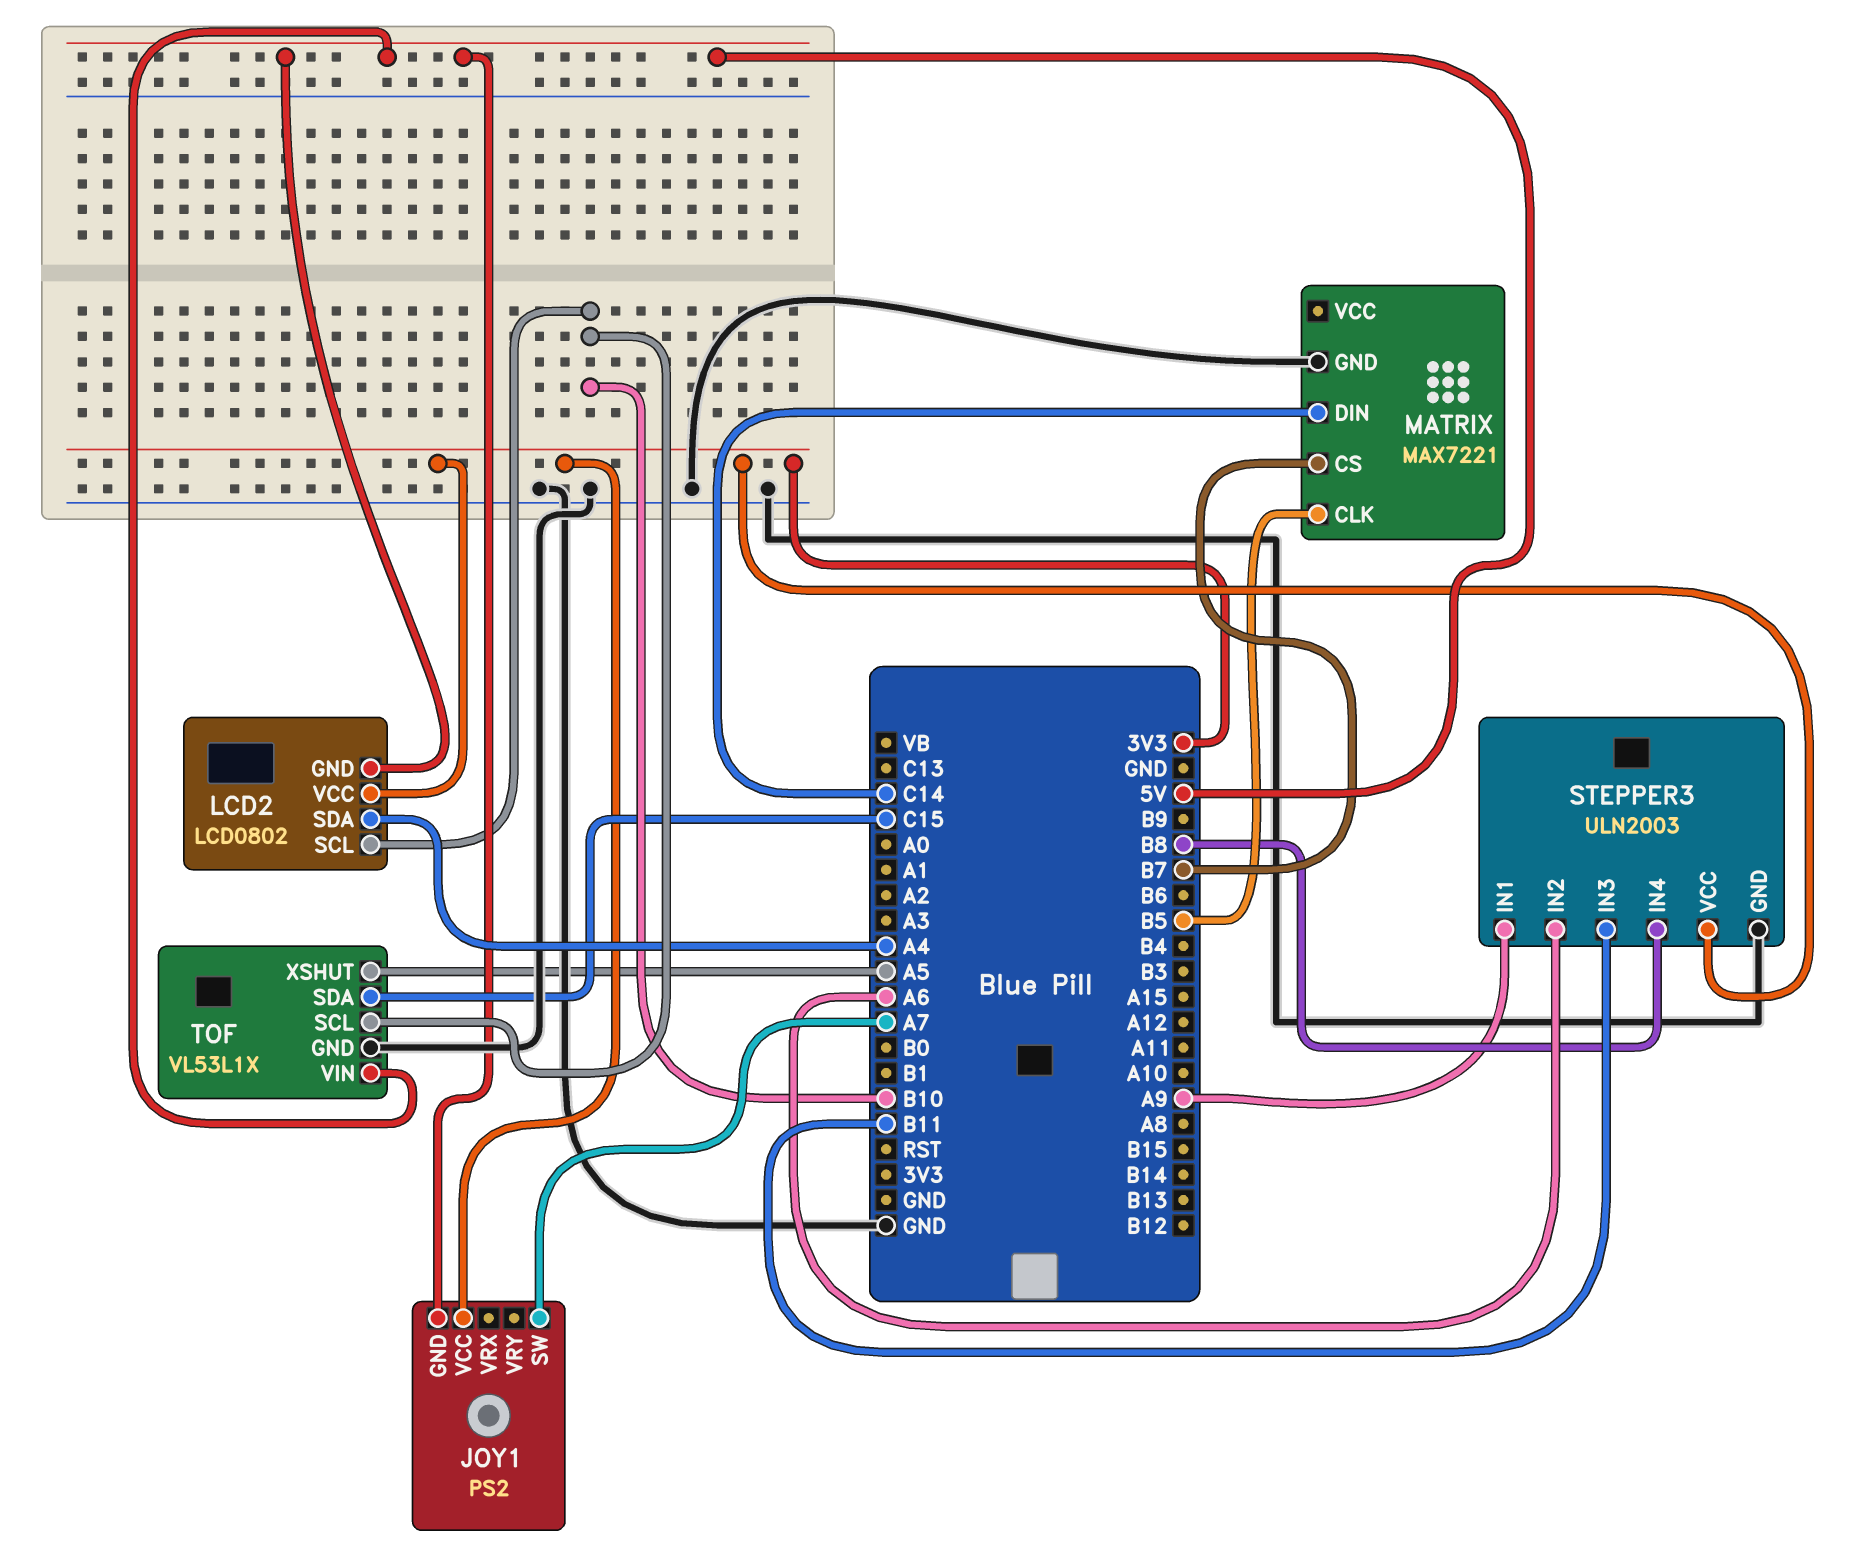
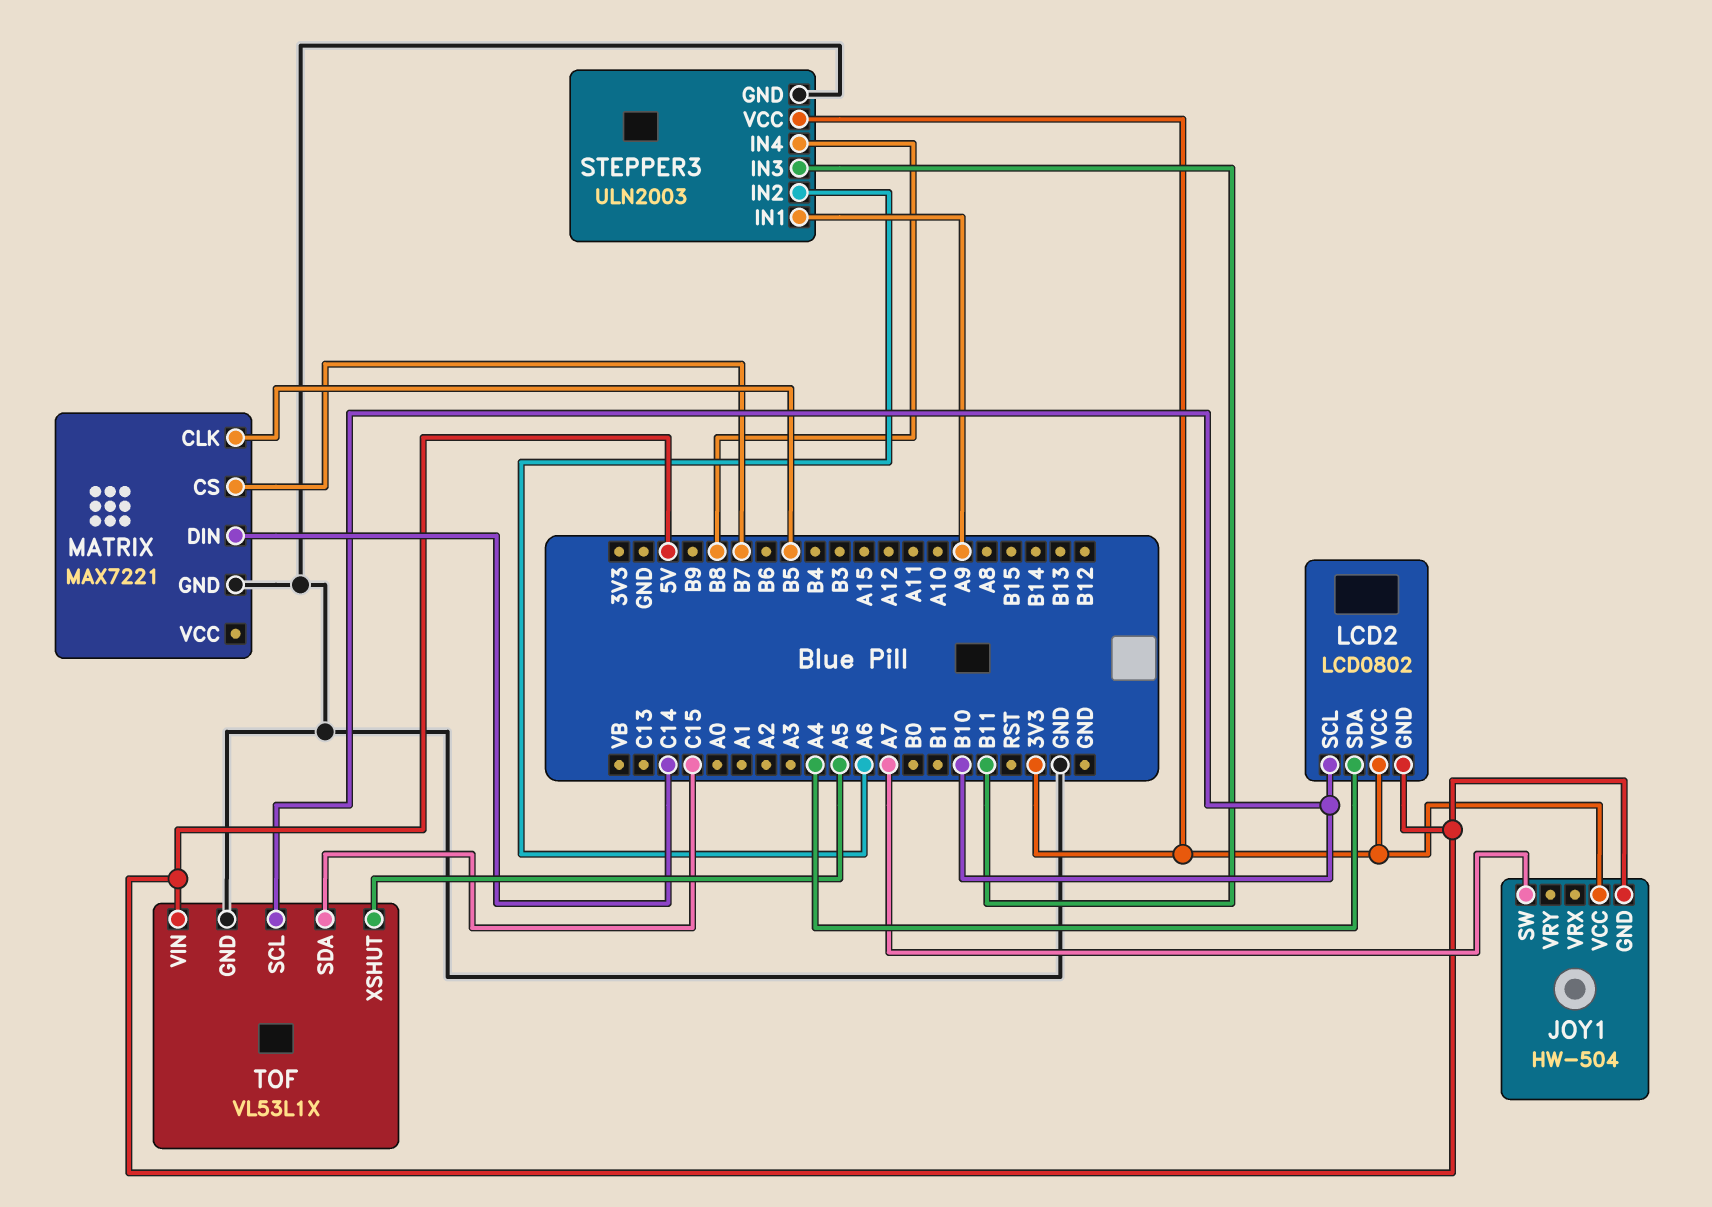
JOY1: PS2 -> HW-504

